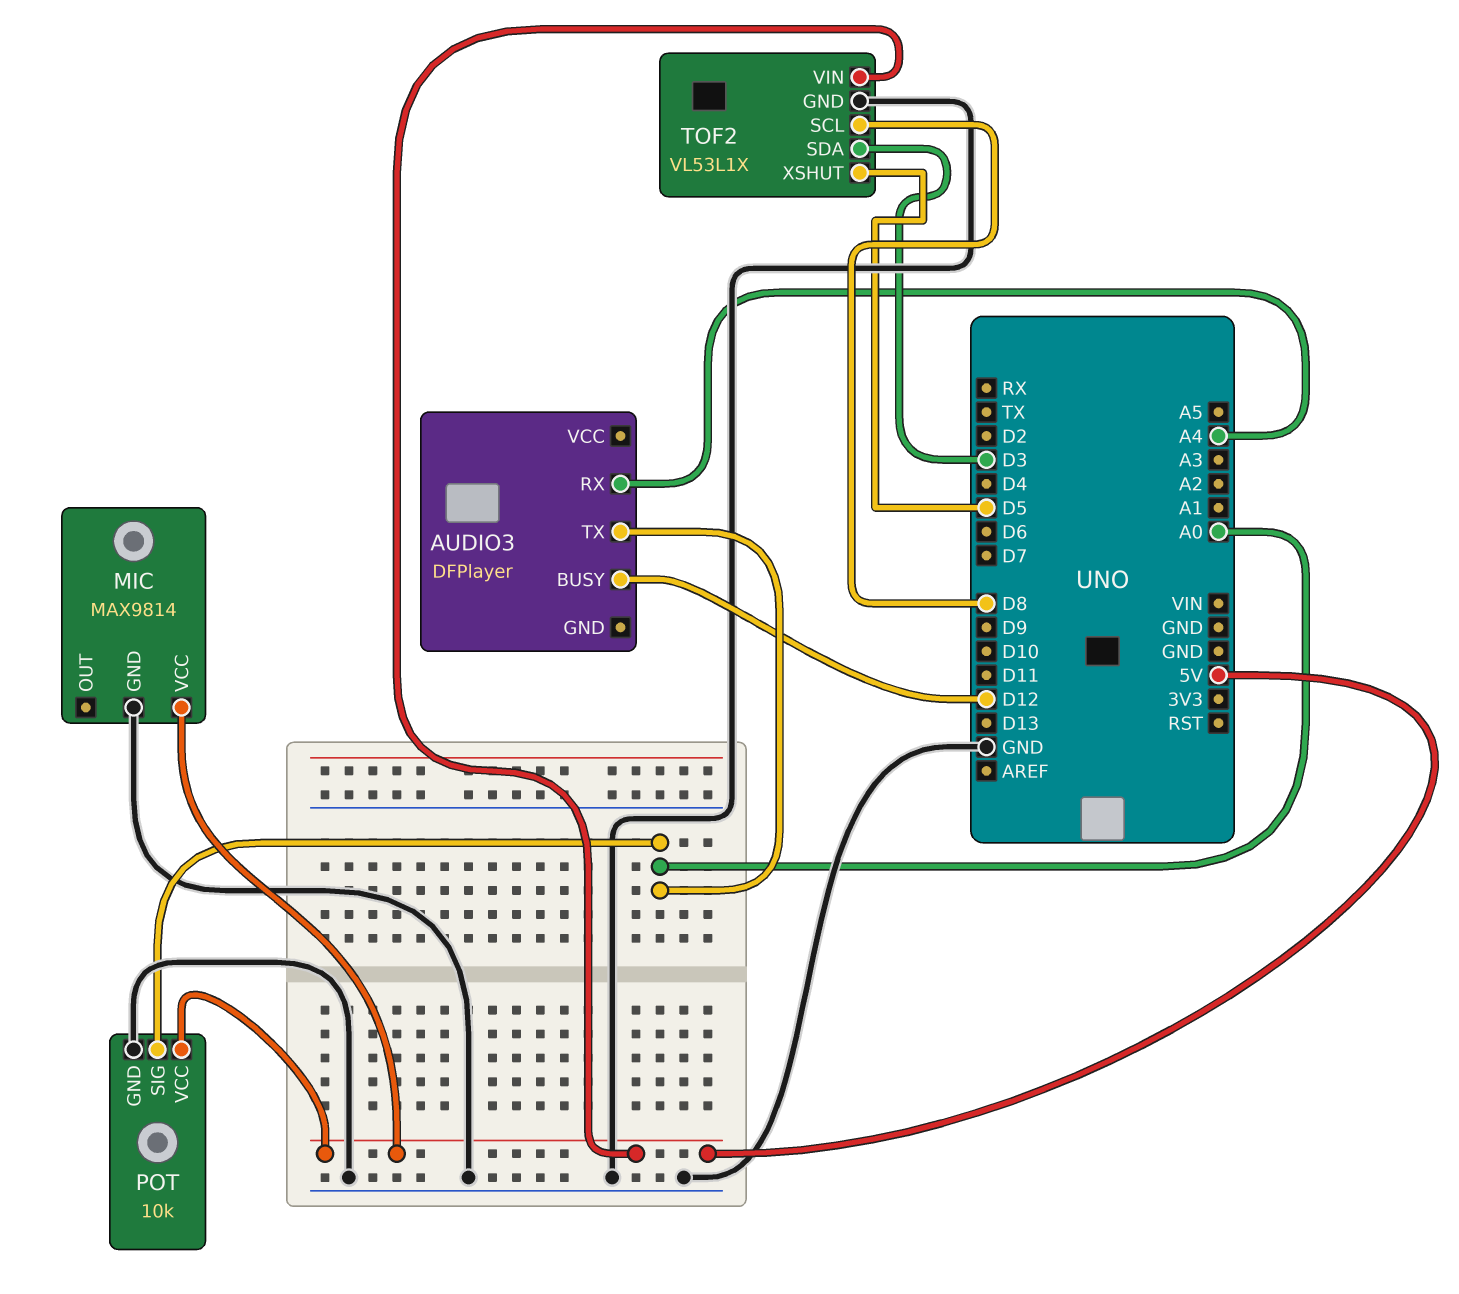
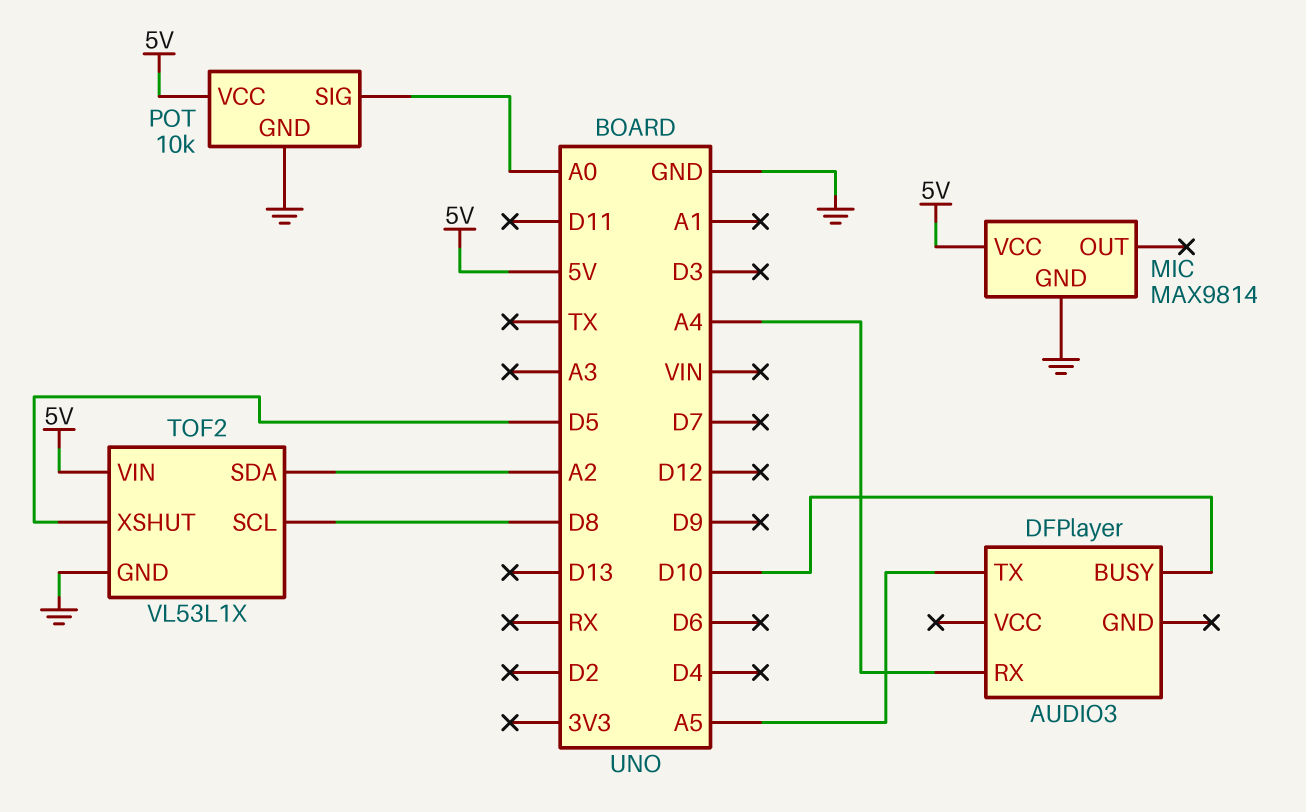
AUDIO3 pin BUSY: D12 -> D10
AUDIO3 pin TX: A0 -> A5
TOF2 pin SDA: D3 -> A2

